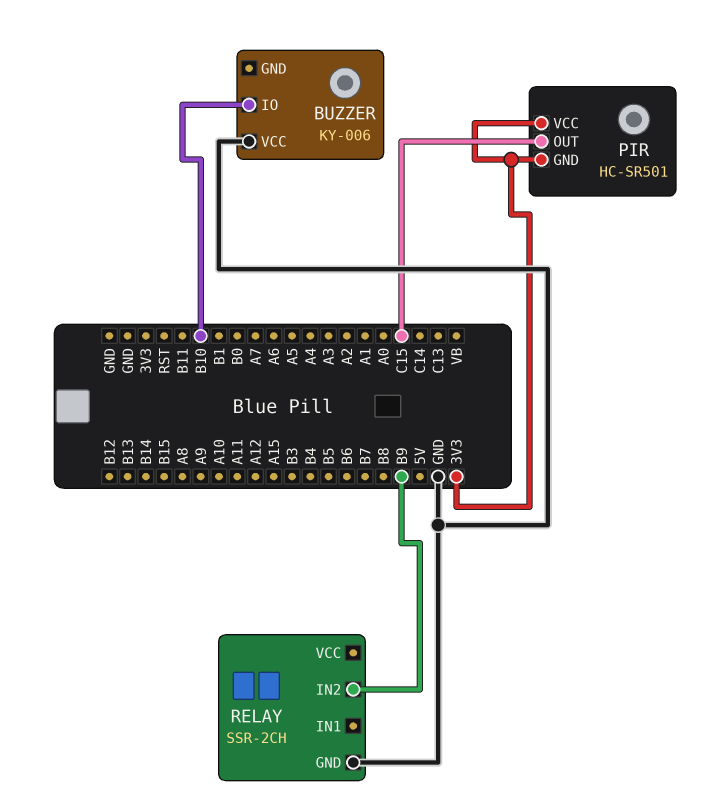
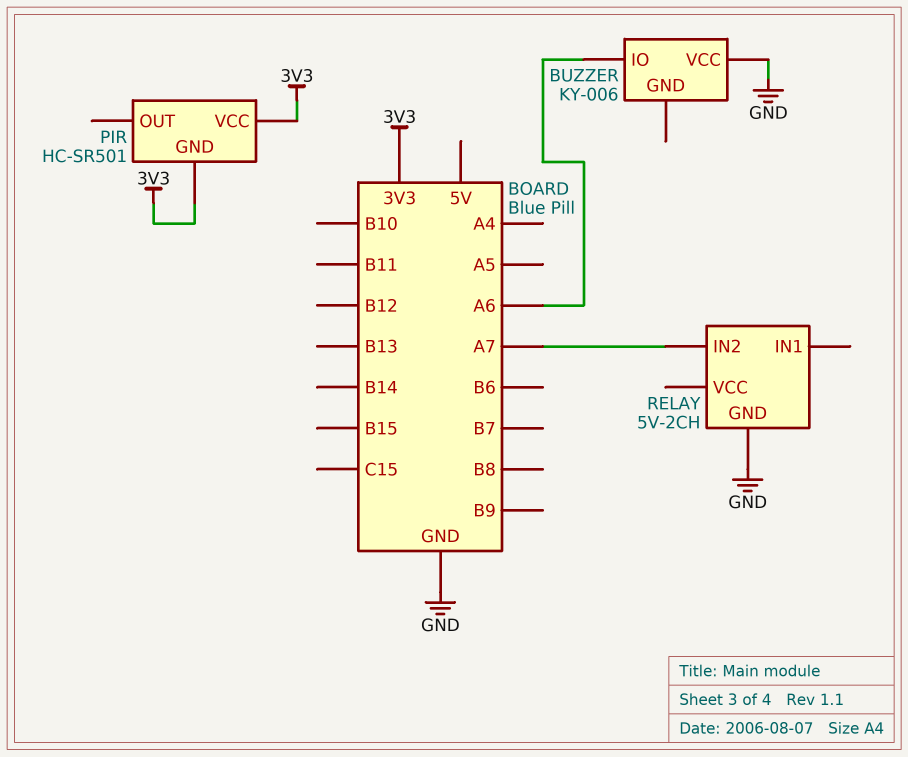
BUZZER pin IO: B10 -> A6
PIR pin OUT: C15 -> none
RELAY: SSR-2CH -> 5V-2CH
RELAY pin IN2: B9 -> A7

